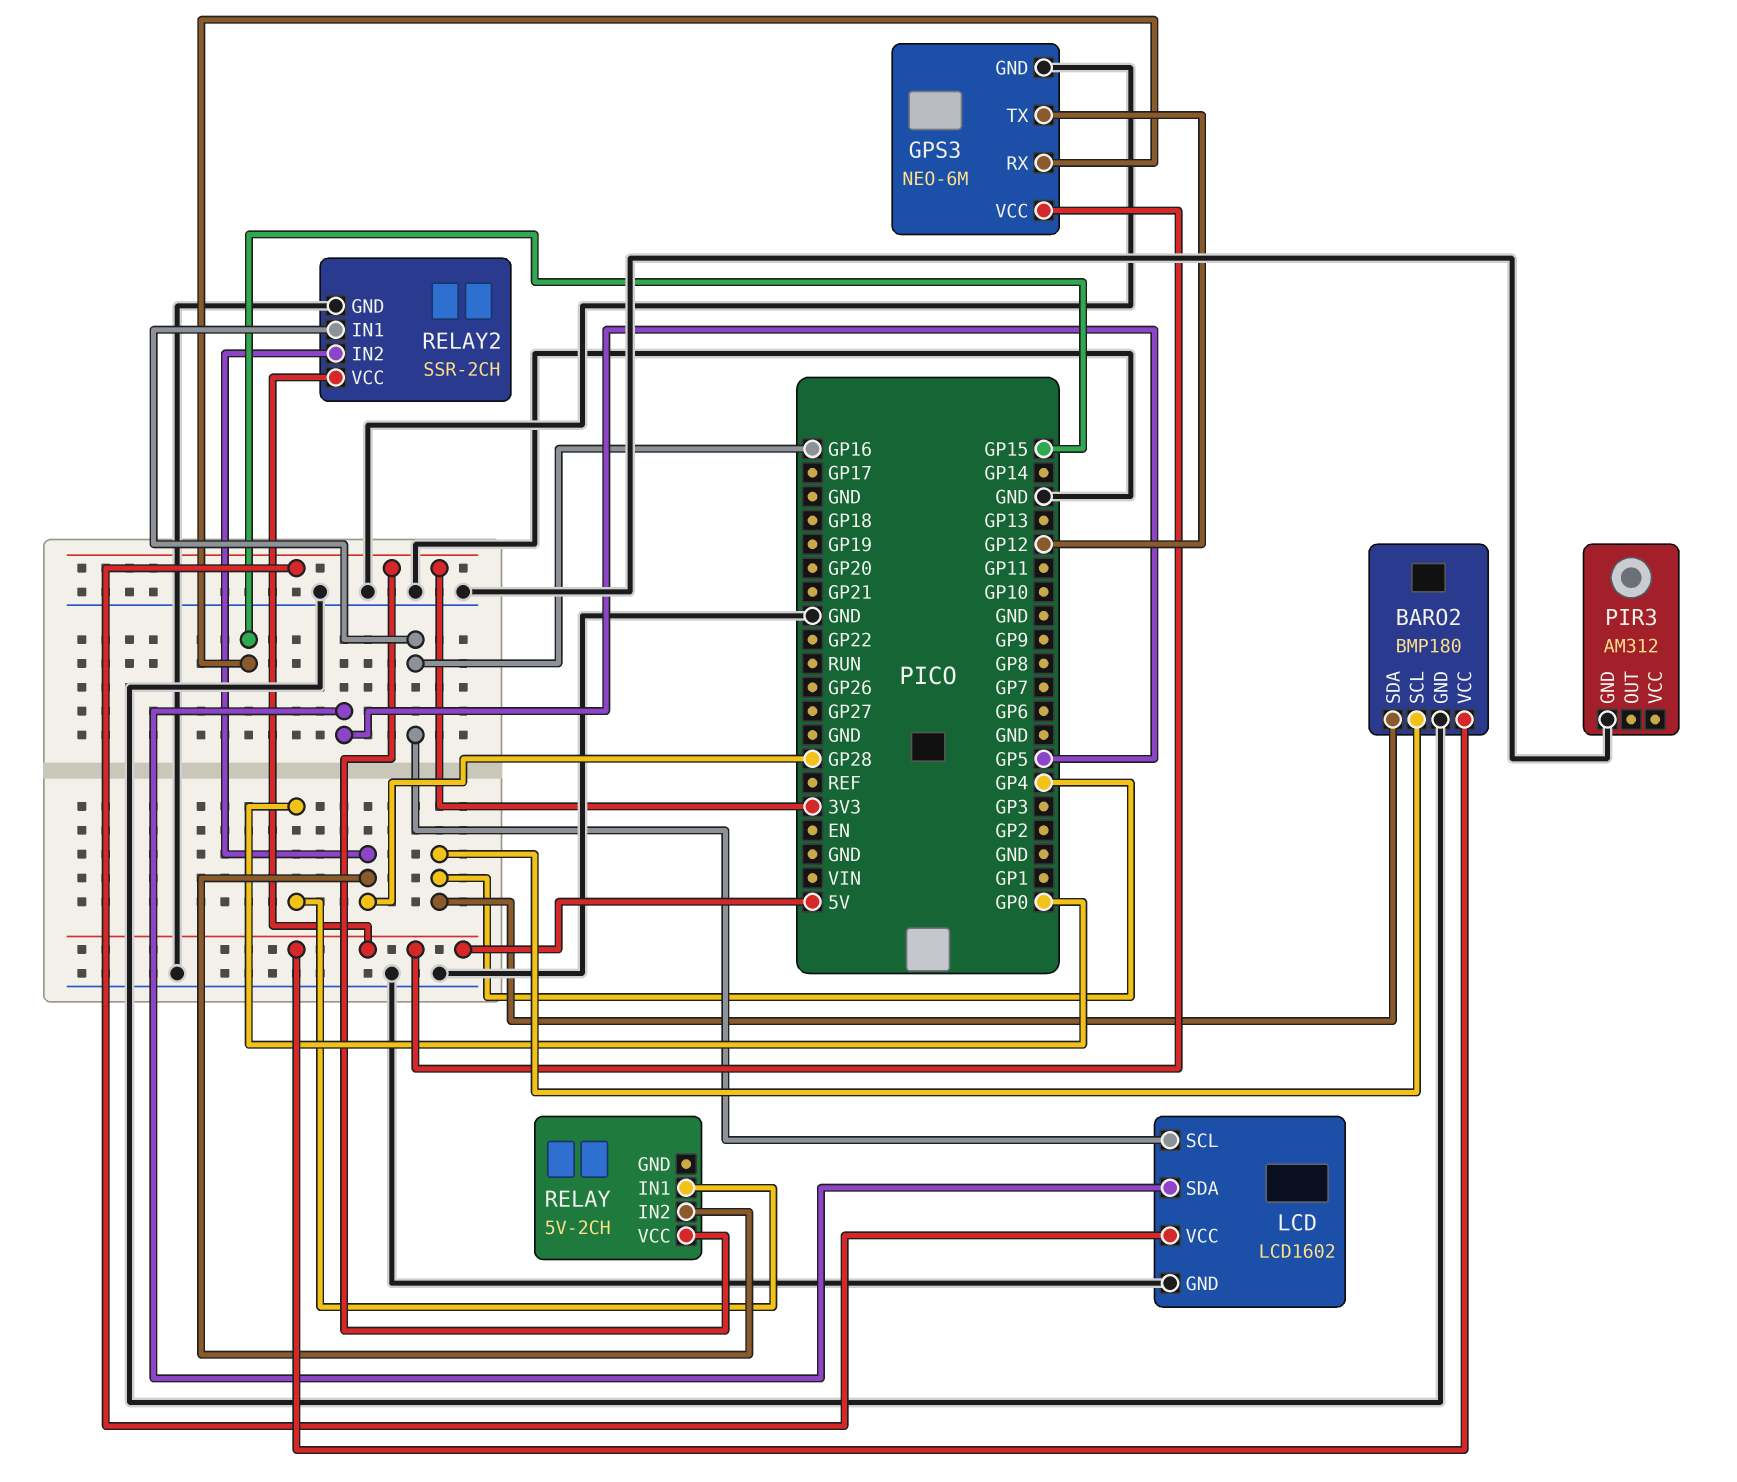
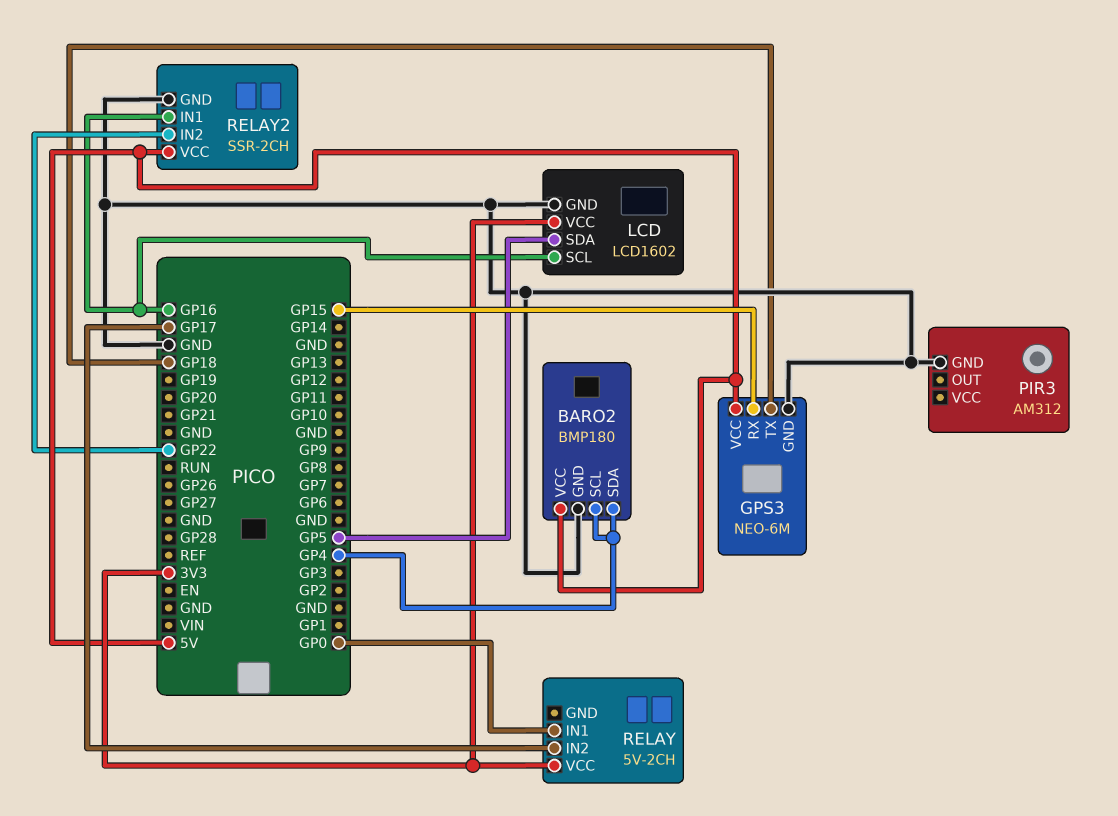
GPS3 pin TX: GP12 -> GP18
RELAY pin IN2: GP28 -> GP17
RELAY2 pin IN2: GP28 -> GP22

